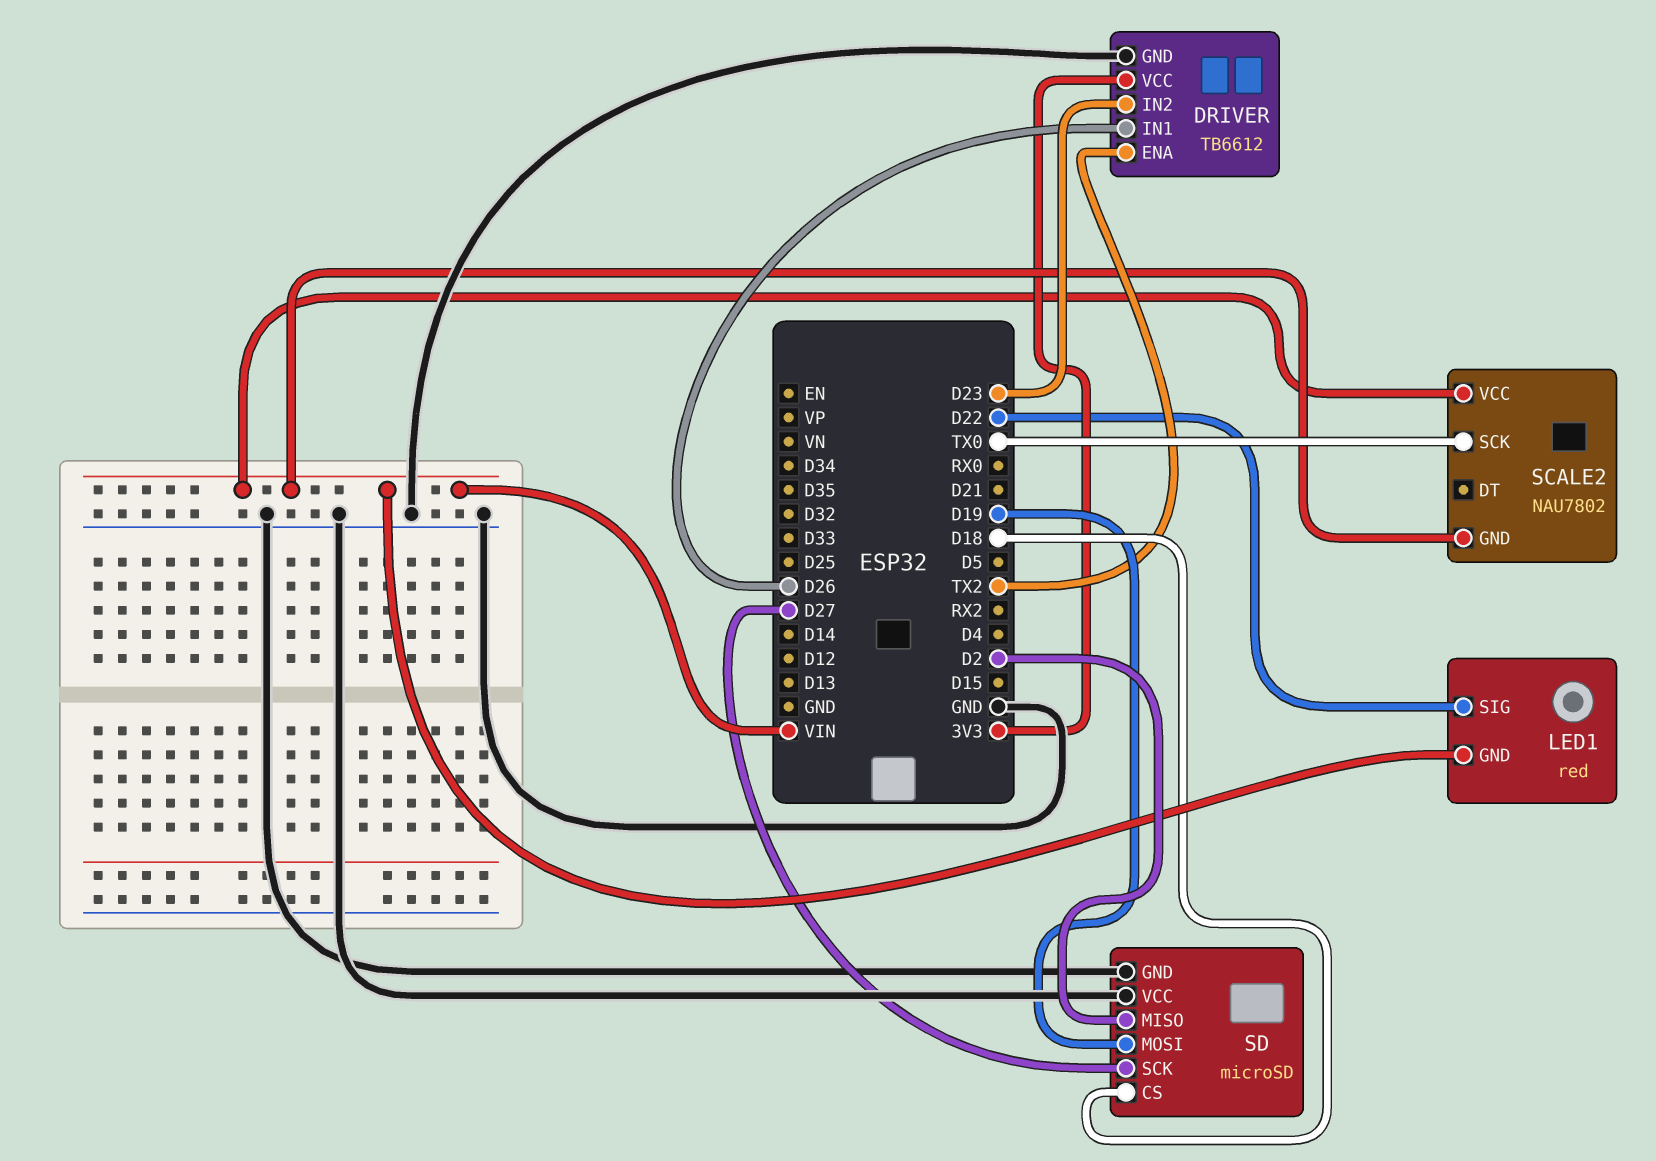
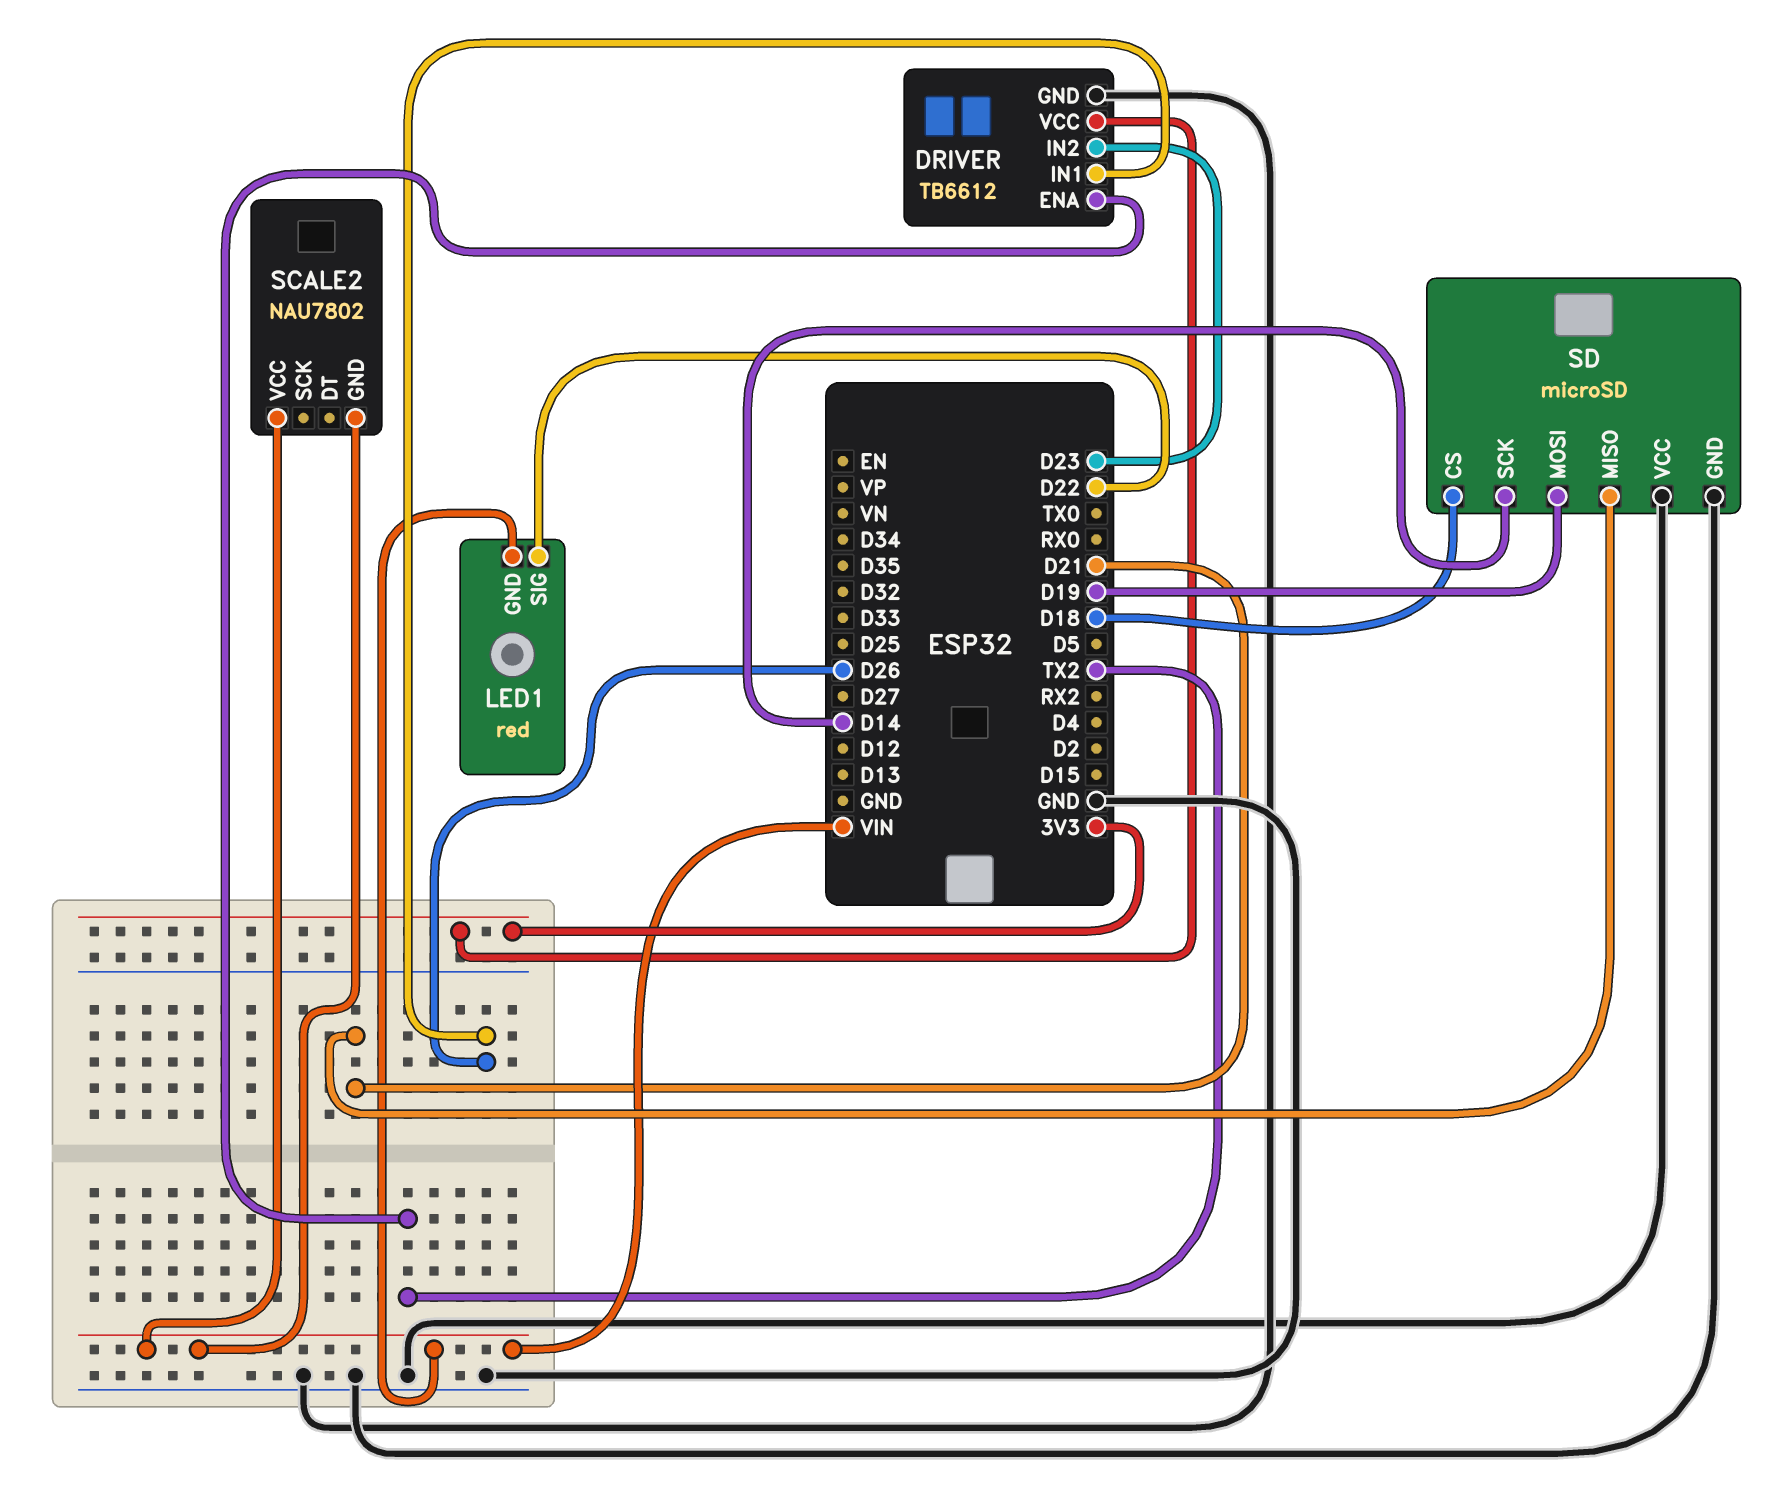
SCALE2 pin SCK: TX0 -> none
SD pin MISO: D2 -> D21
SD pin SCK: D27 -> D14

